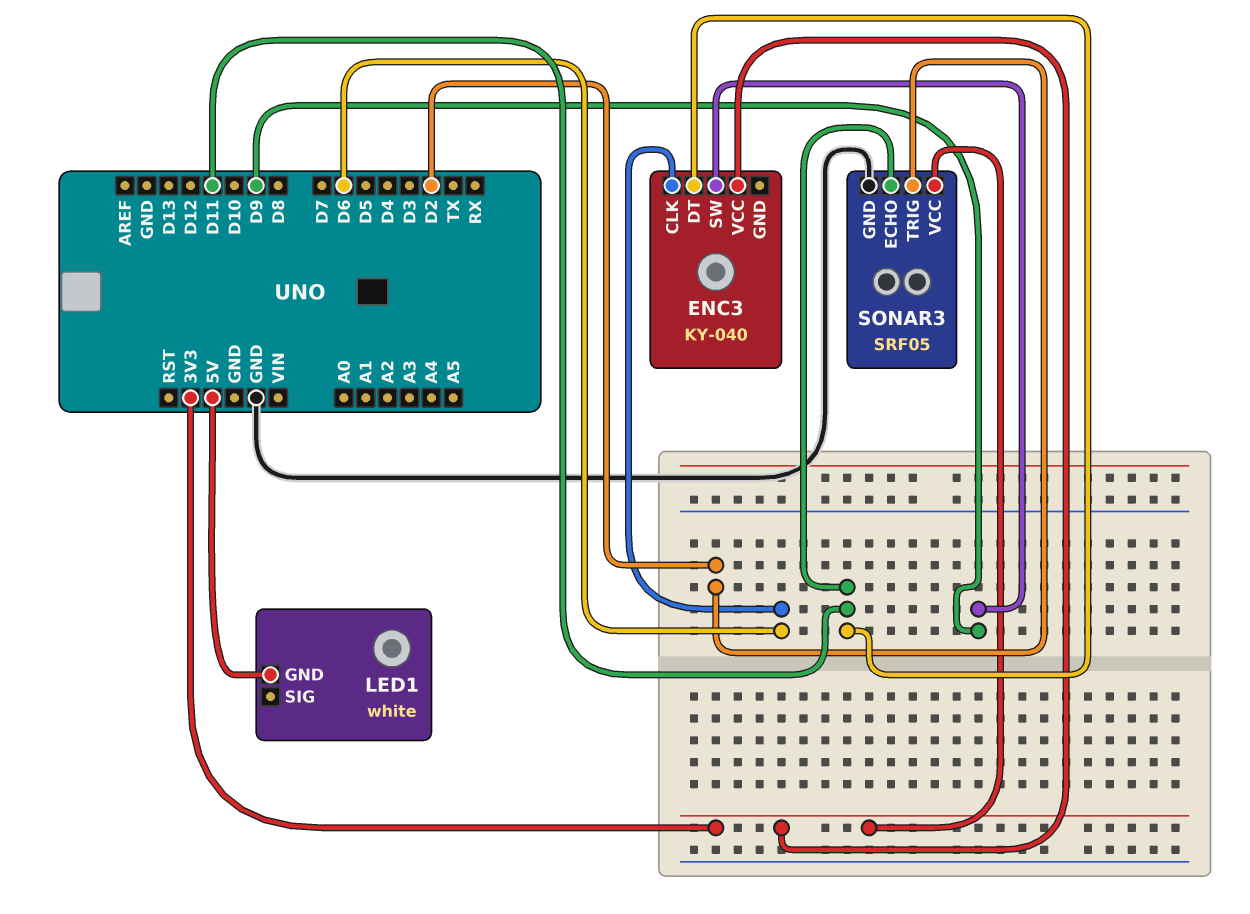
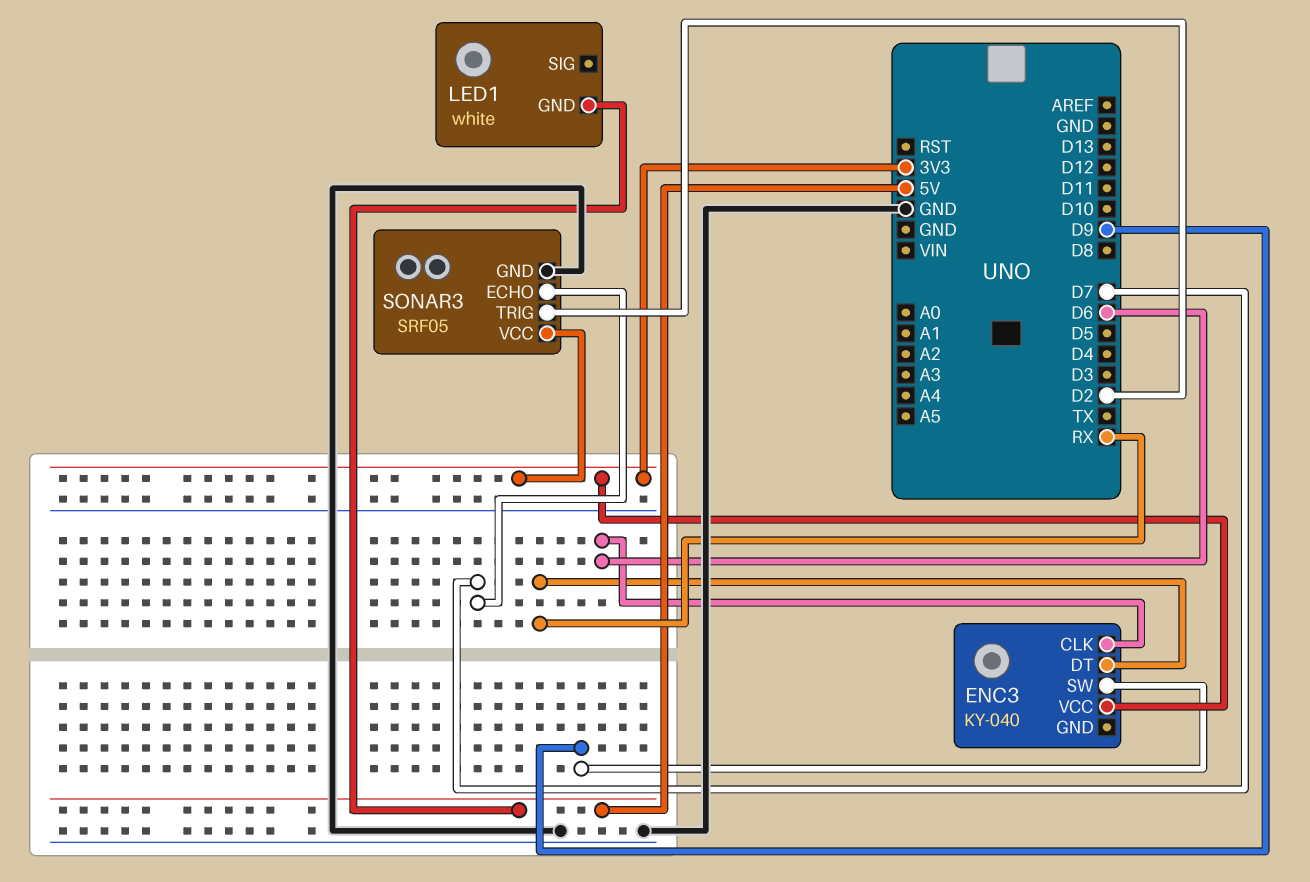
ENC3 pin DT: D11 -> RX
SONAR3 pin ECHO: D11 -> D7

